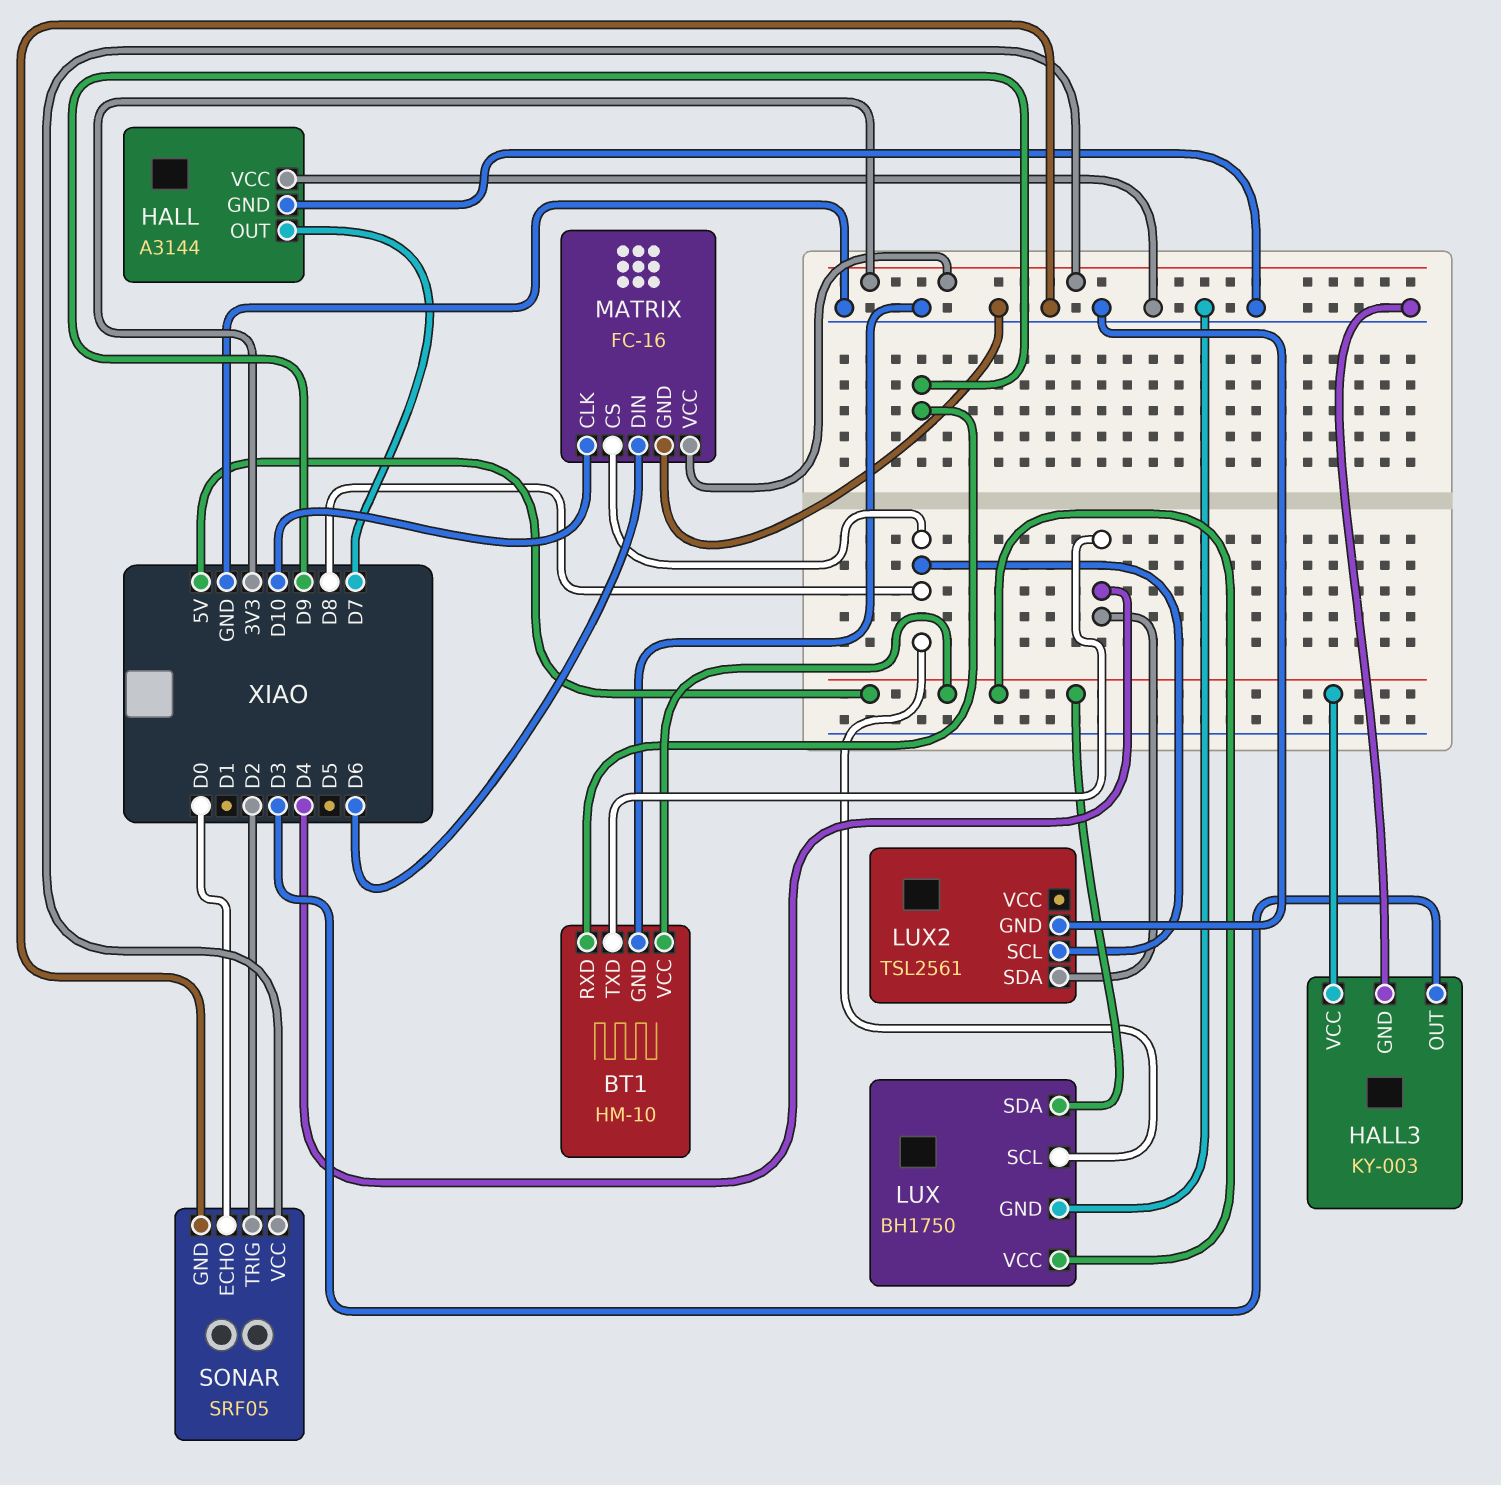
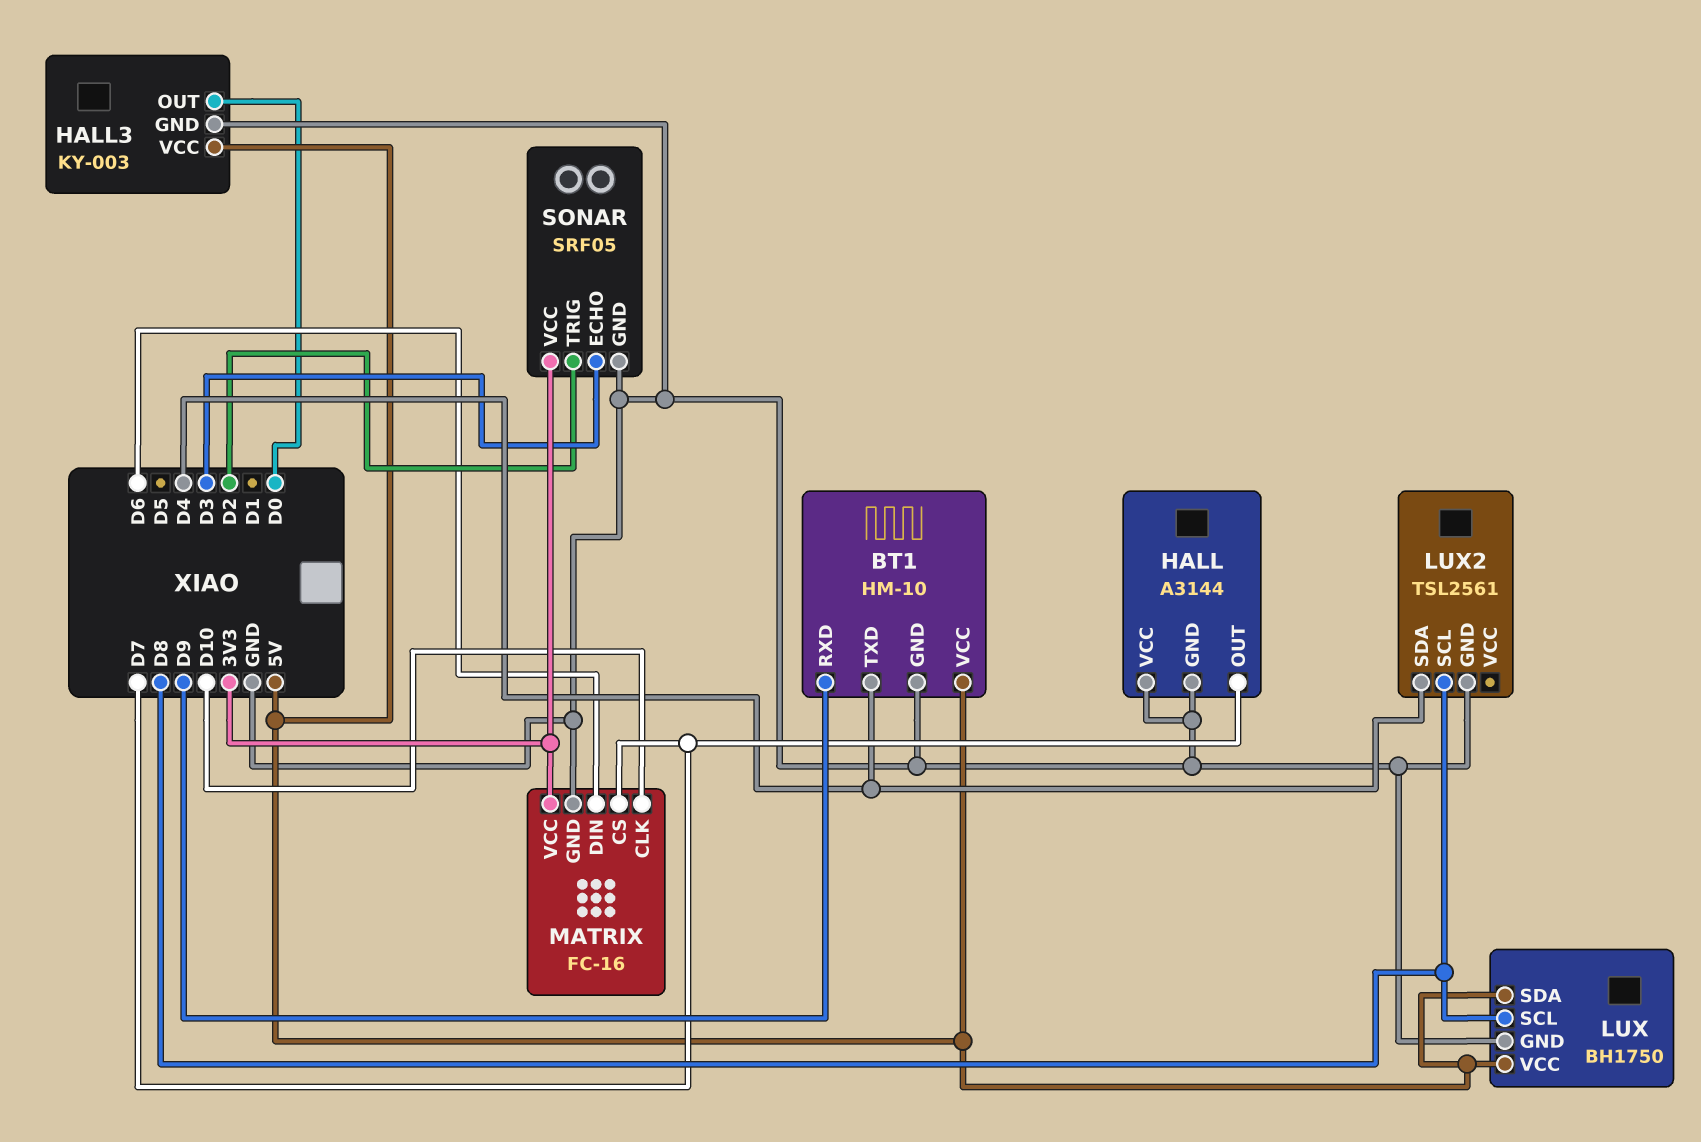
HALL3 pin OUT: D3 -> D0
MATRIX pin CS: D8 -> D7
SONAR pin ECHO: D0 -> D3

